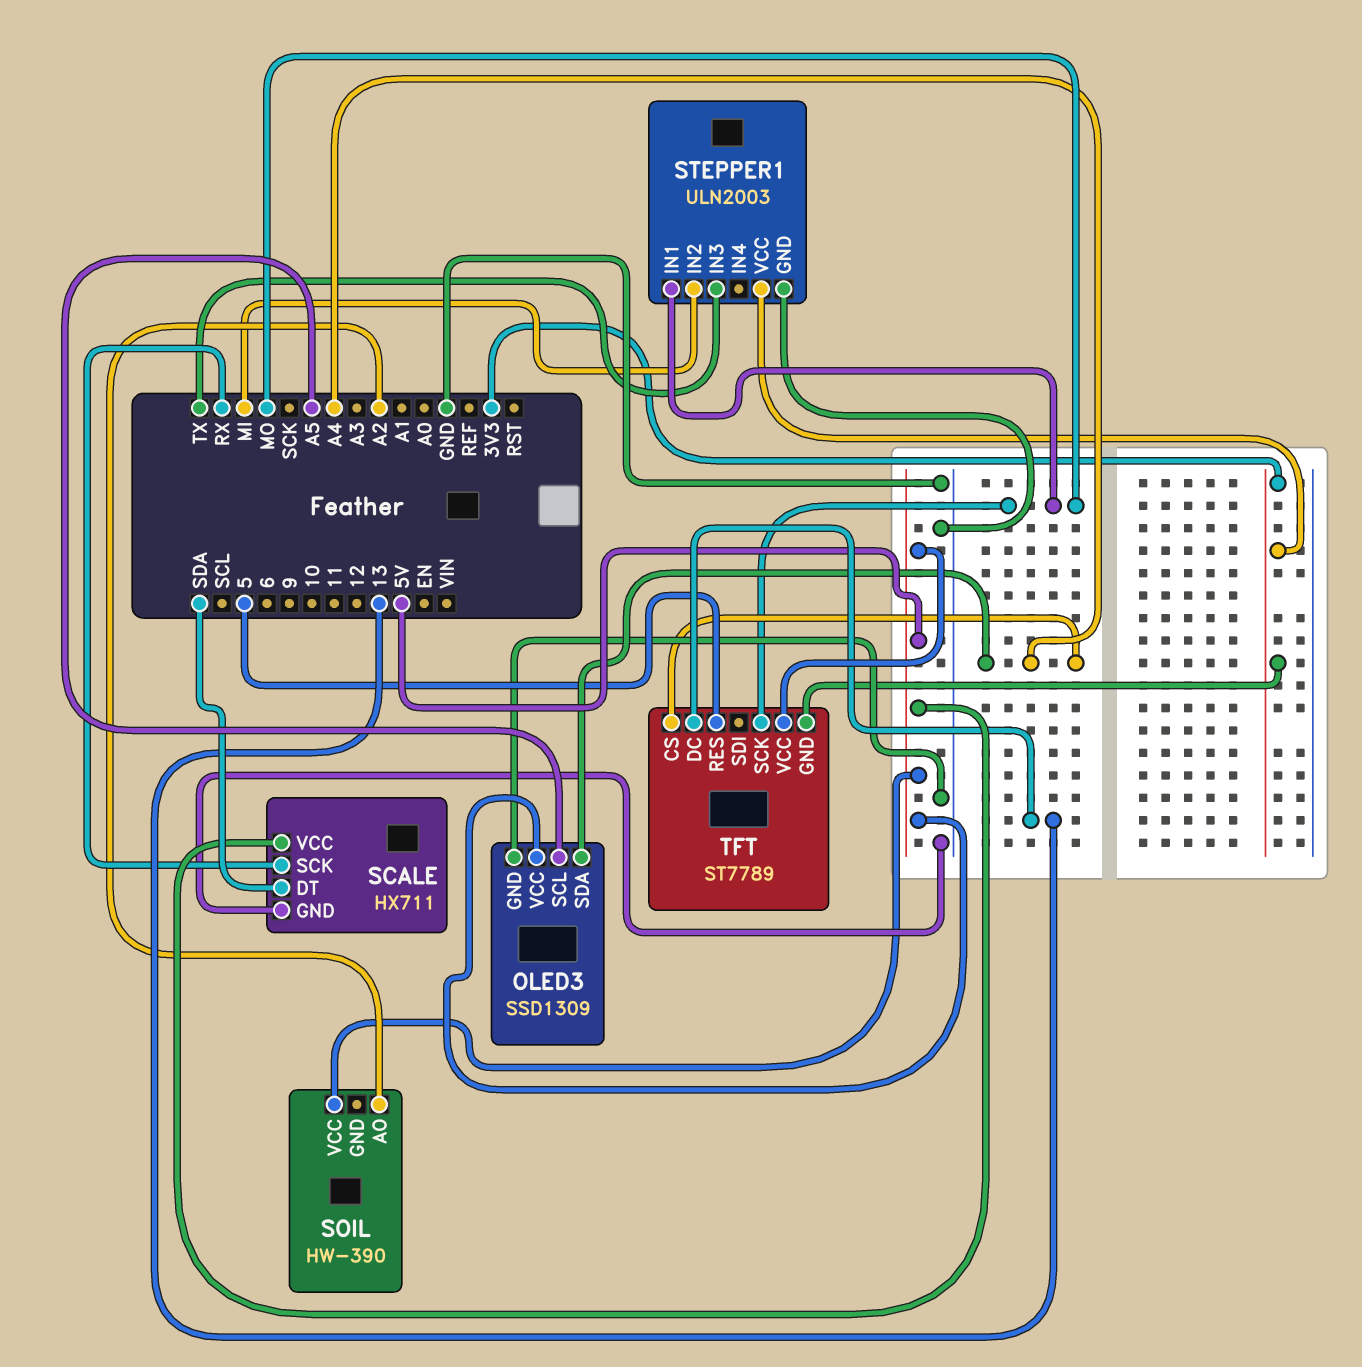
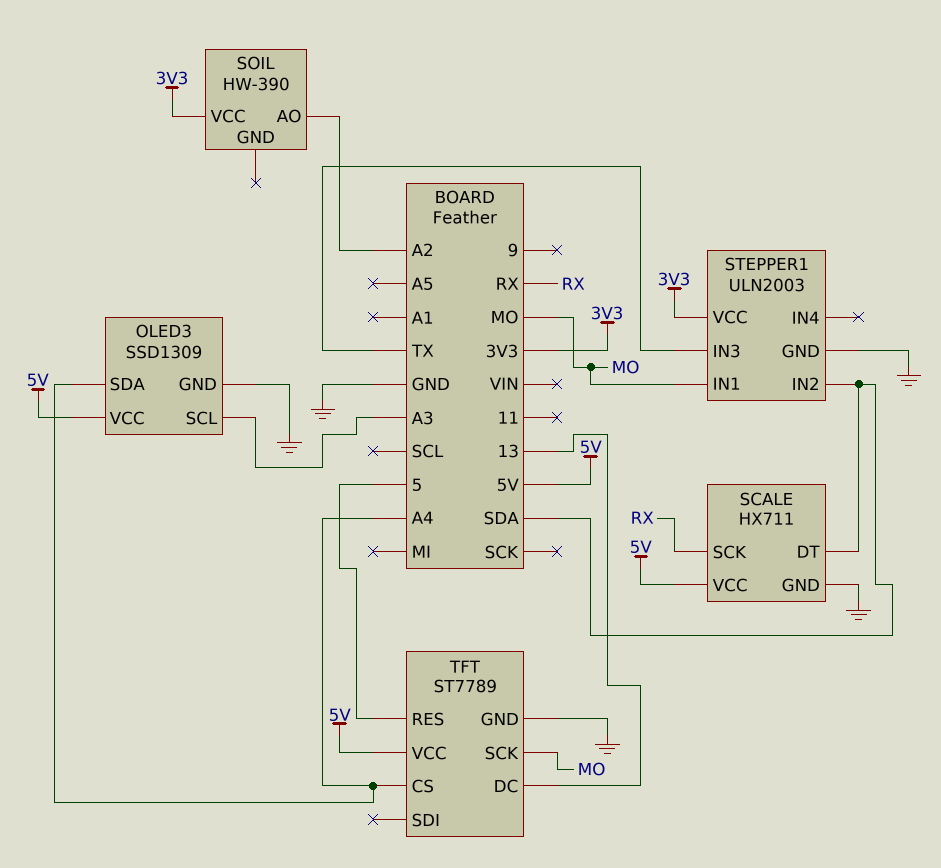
OLED3 pin SCL: A5 -> A3
SOIL pin VCC: 5V -> 3V3
STEPPER1 pin IN2: MI -> SDA
TFT pin GND: 3V3 -> GND

